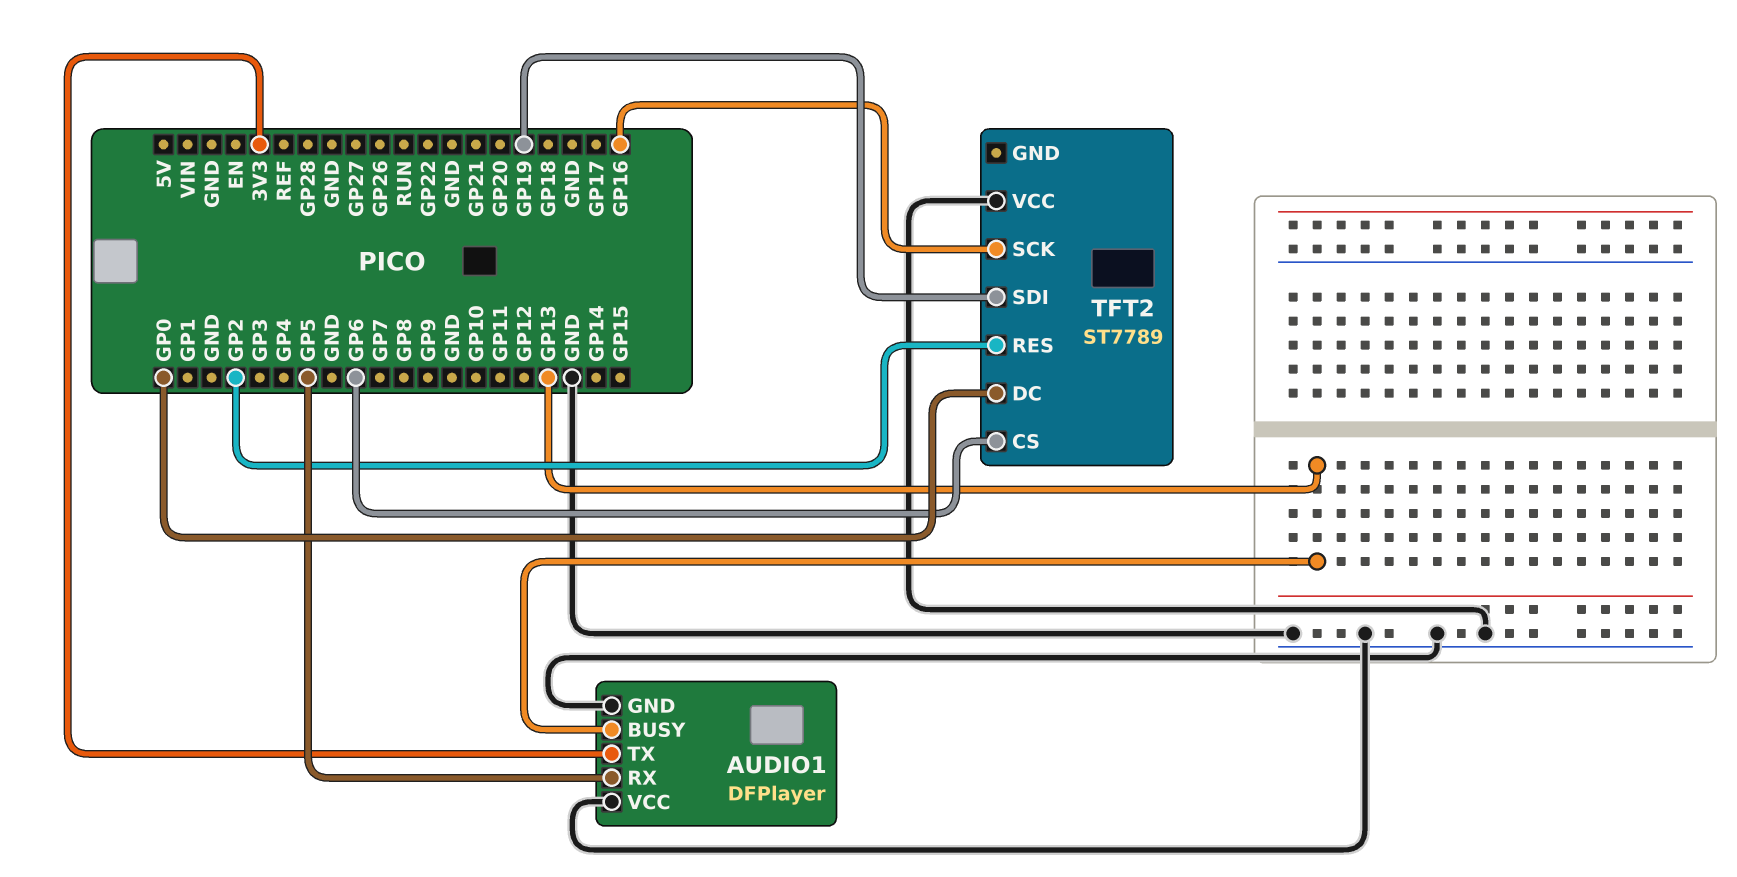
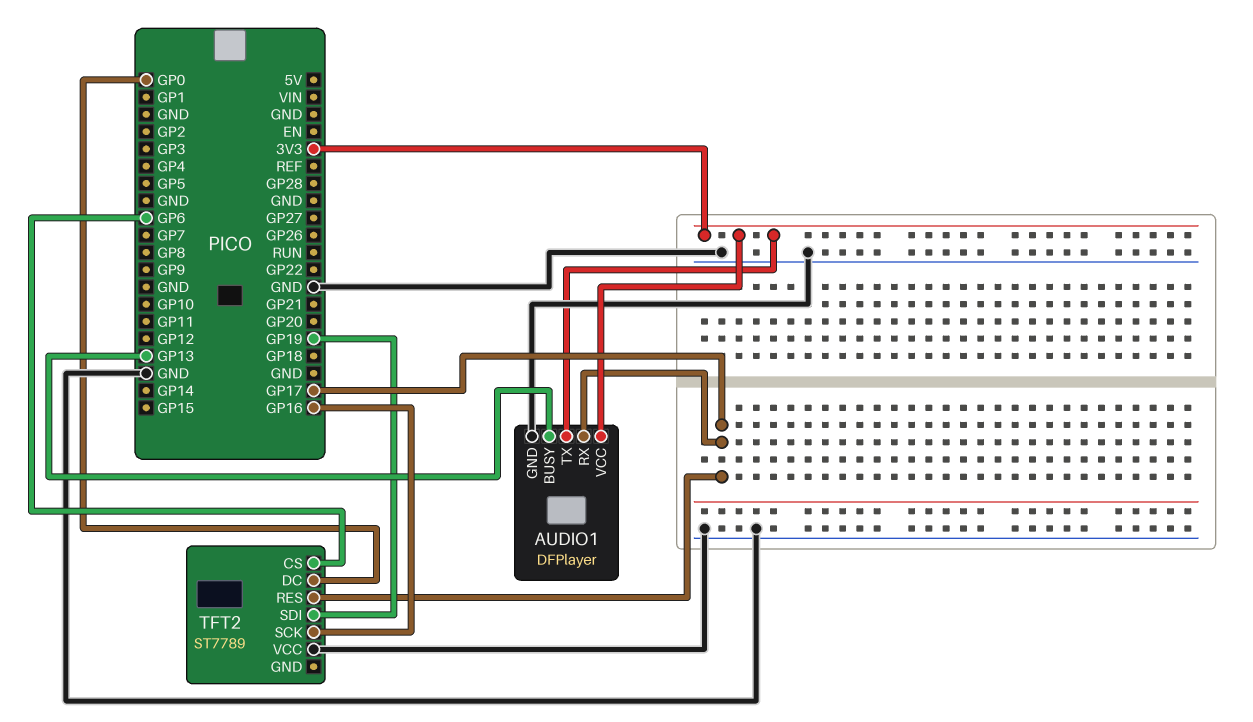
AUDIO1 pin RX: GP5 -> GP17
AUDIO1 pin VCC: GND -> 3V3
TFT2 pin RES: GP2 -> GP17

